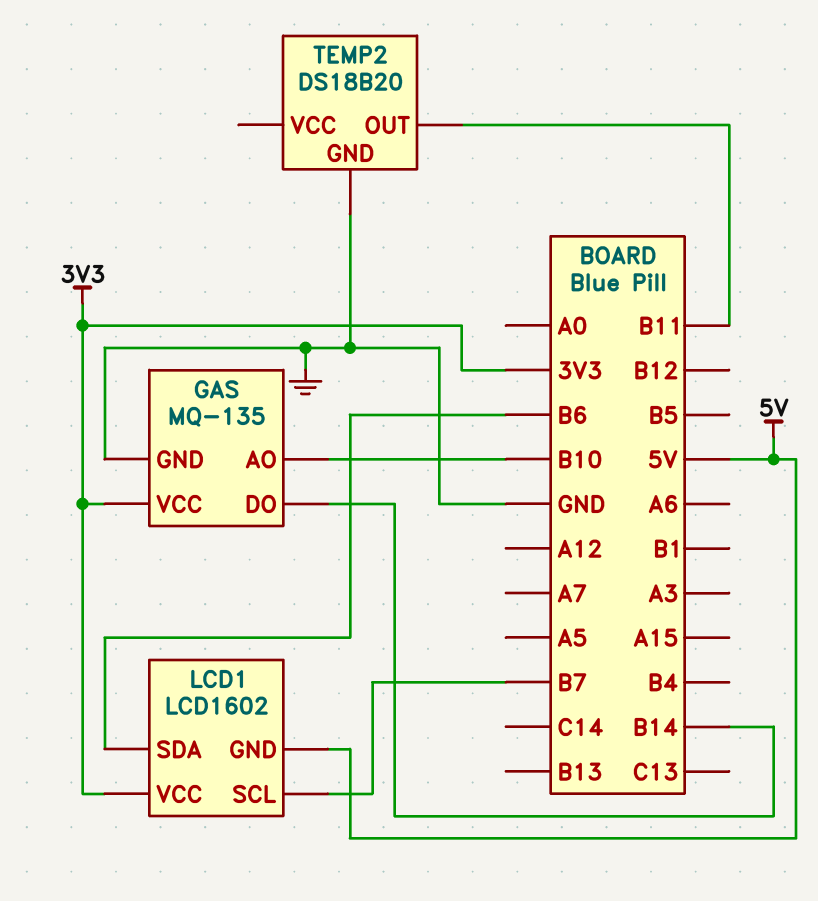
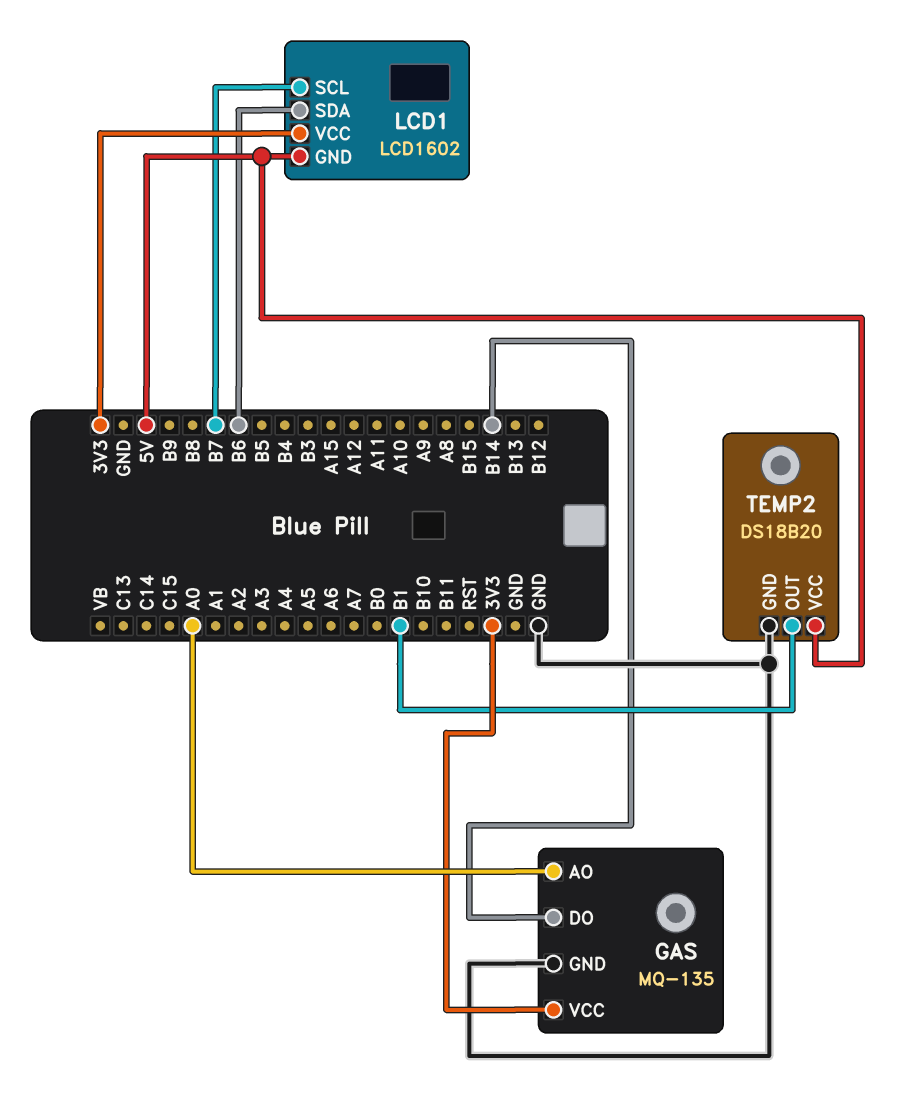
GAS pin AO: B10 -> A0
TEMP2 pin OUT: B11 -> B1
TEMP2 pin VCC: none -> 5V

